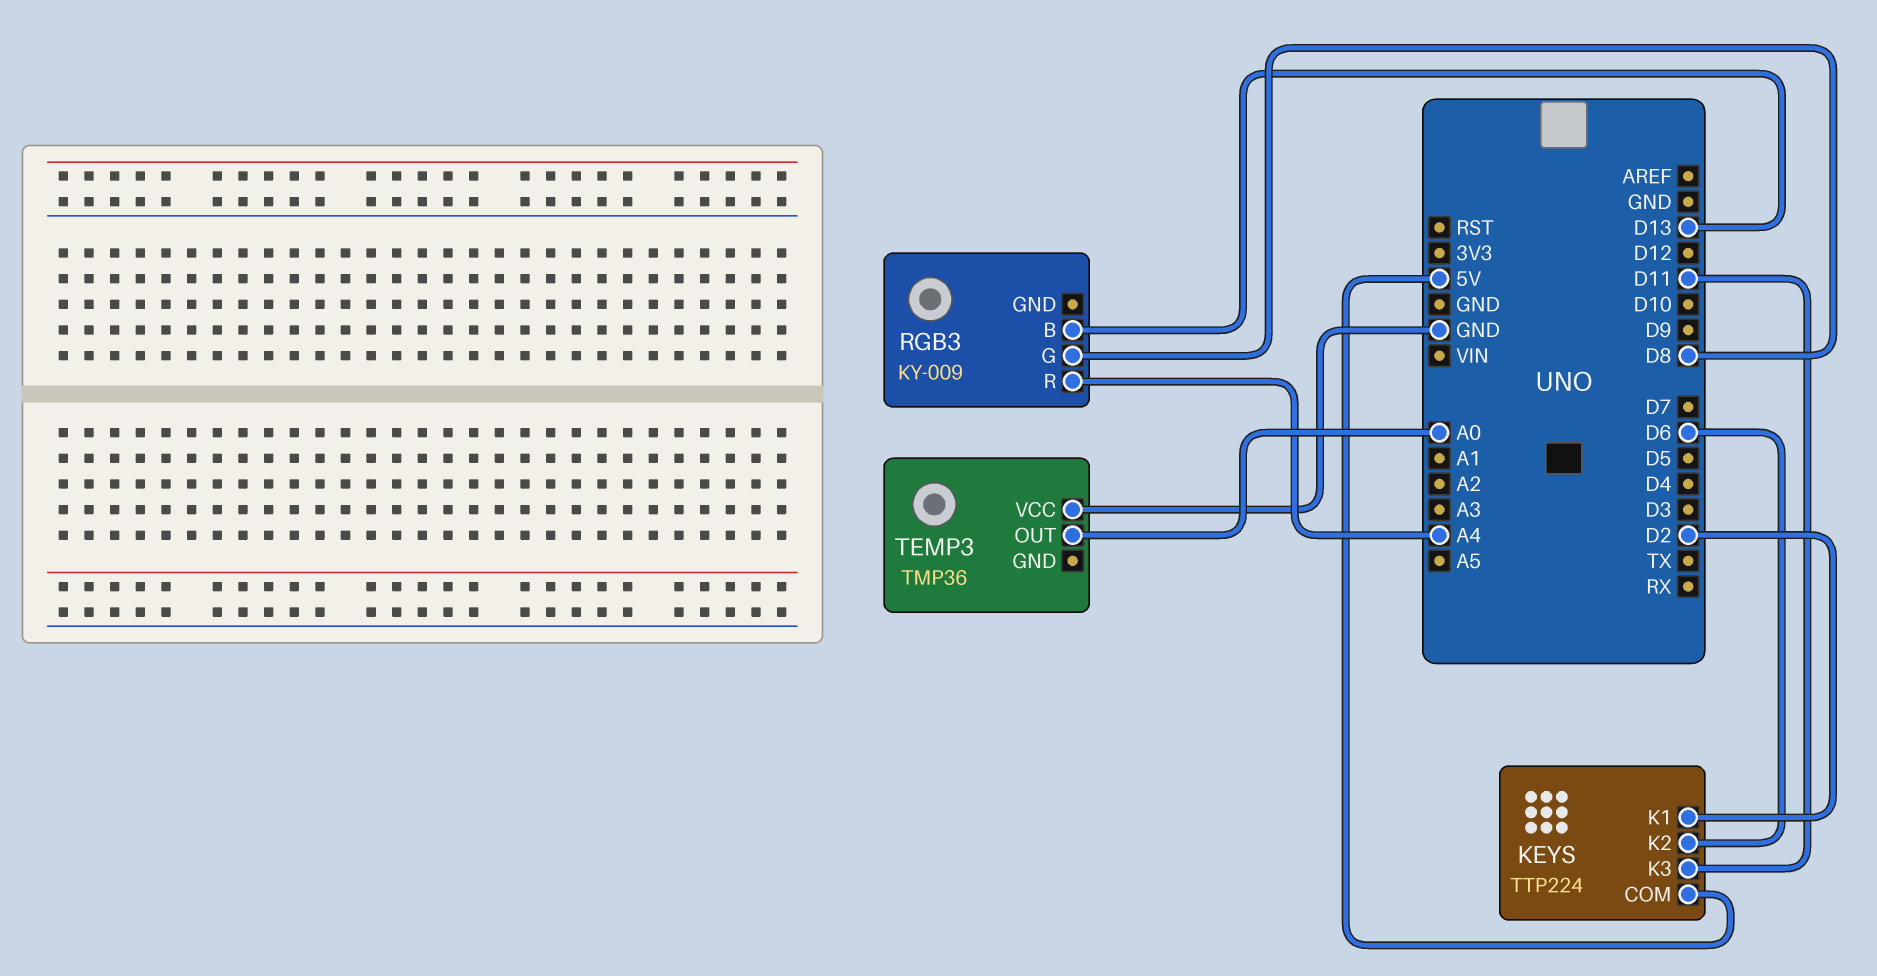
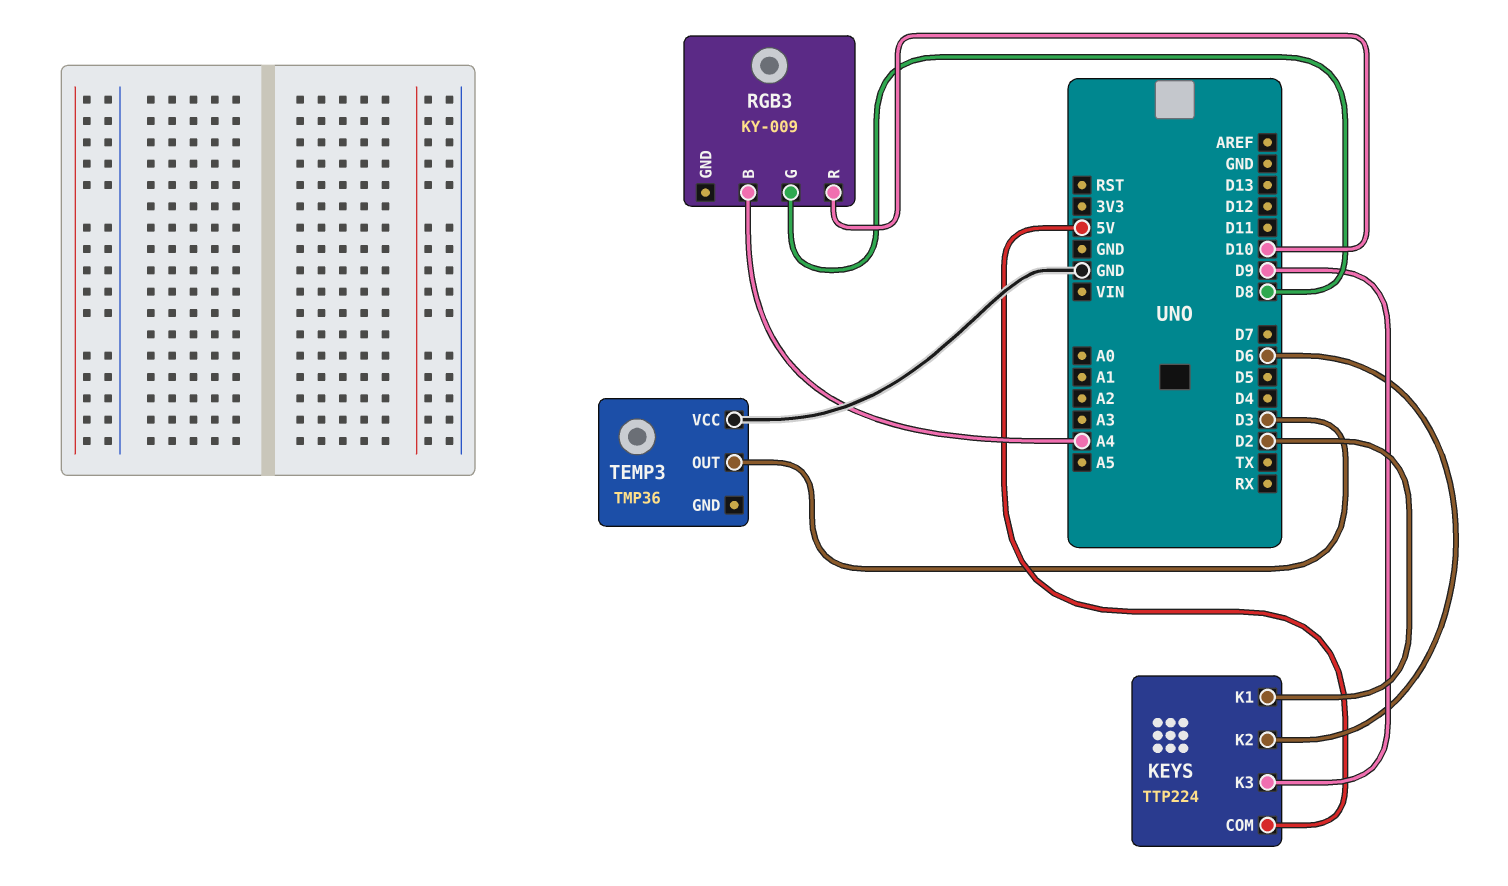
KEYS pin K3: D11 -> D9
RGB3 pin B: D13 -> A4
RGB3 pin R: A4 -> D10
TEMP3 pin OUT: A0 -> D3

